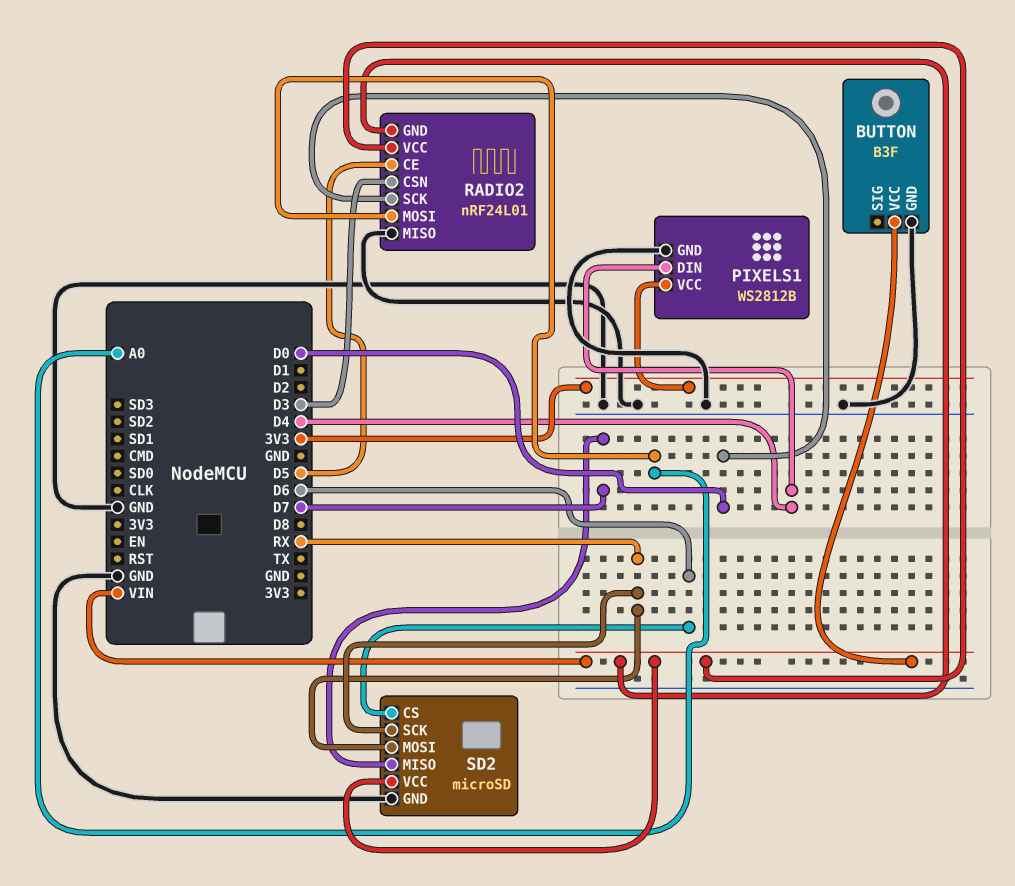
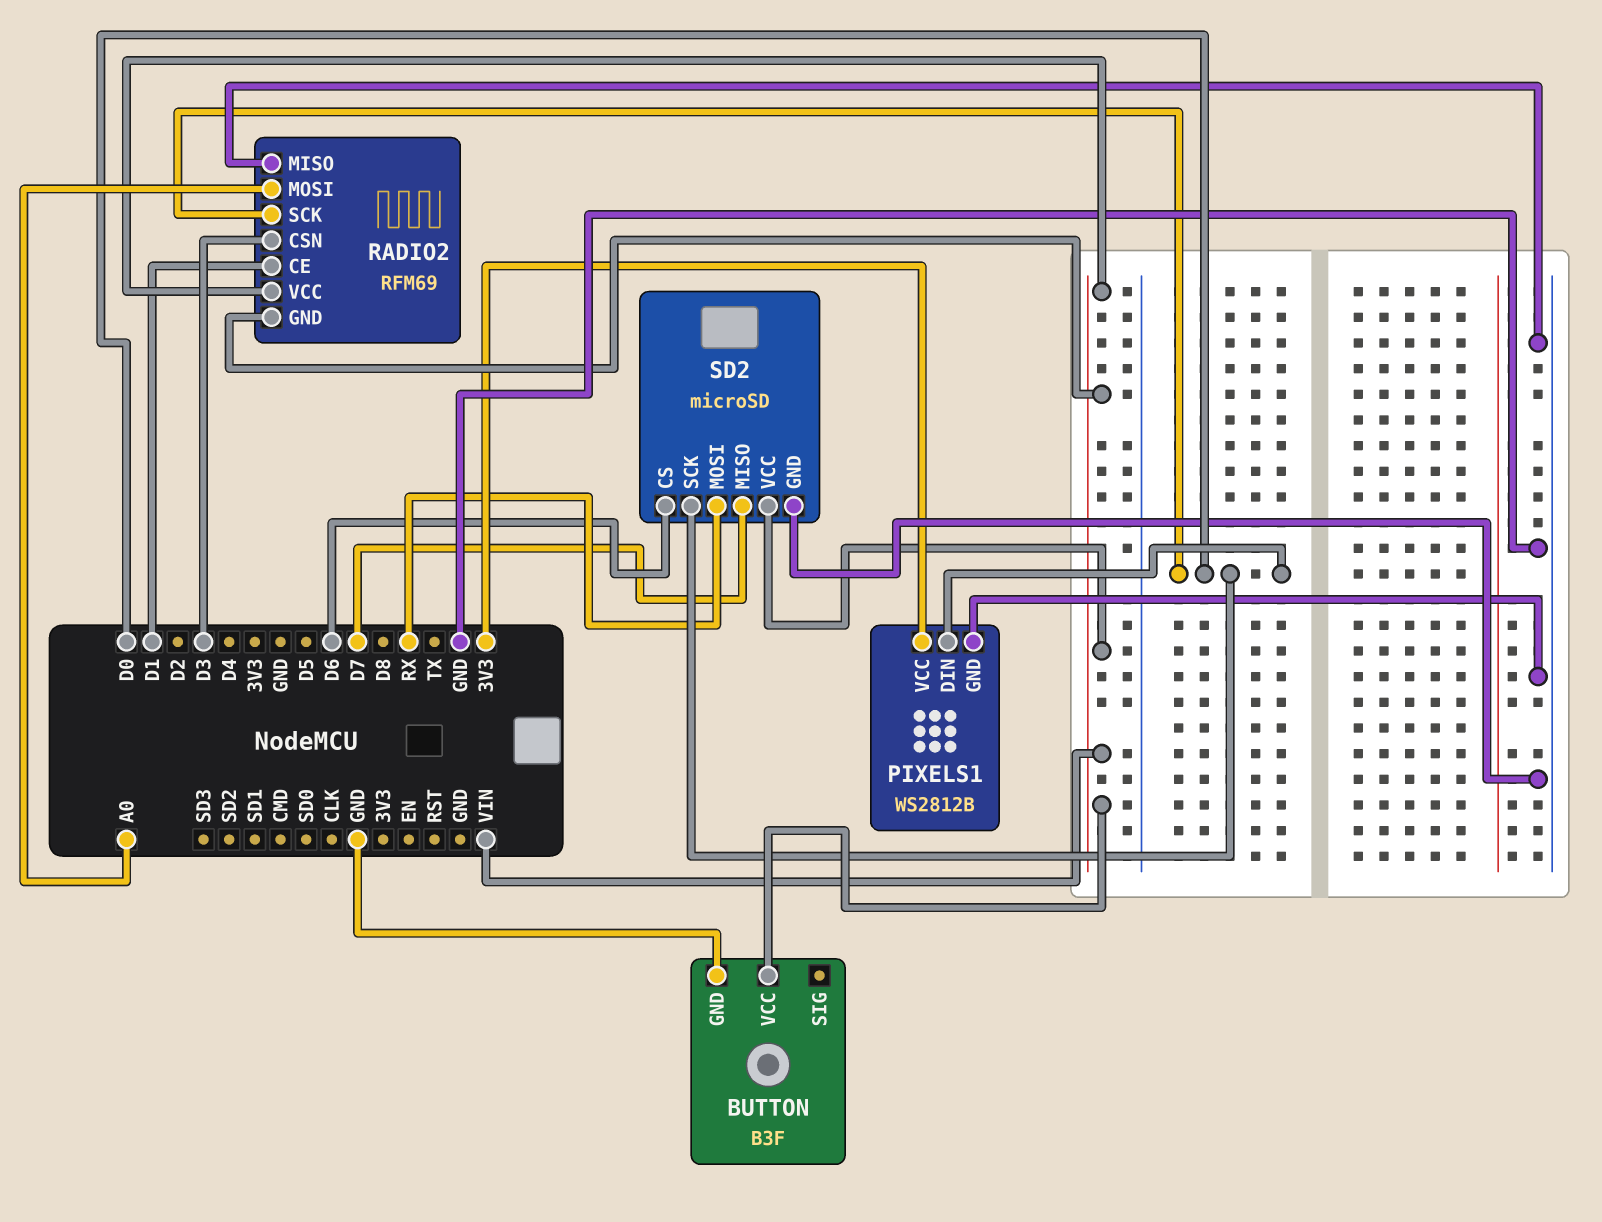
PIXELS1 pin DIN: D4 -> D0
RADIO2: nRF24L01 -> RFM69
RADIO2 pin CE: D5 -> D1
SD2 pin SCK: RX -> D0

